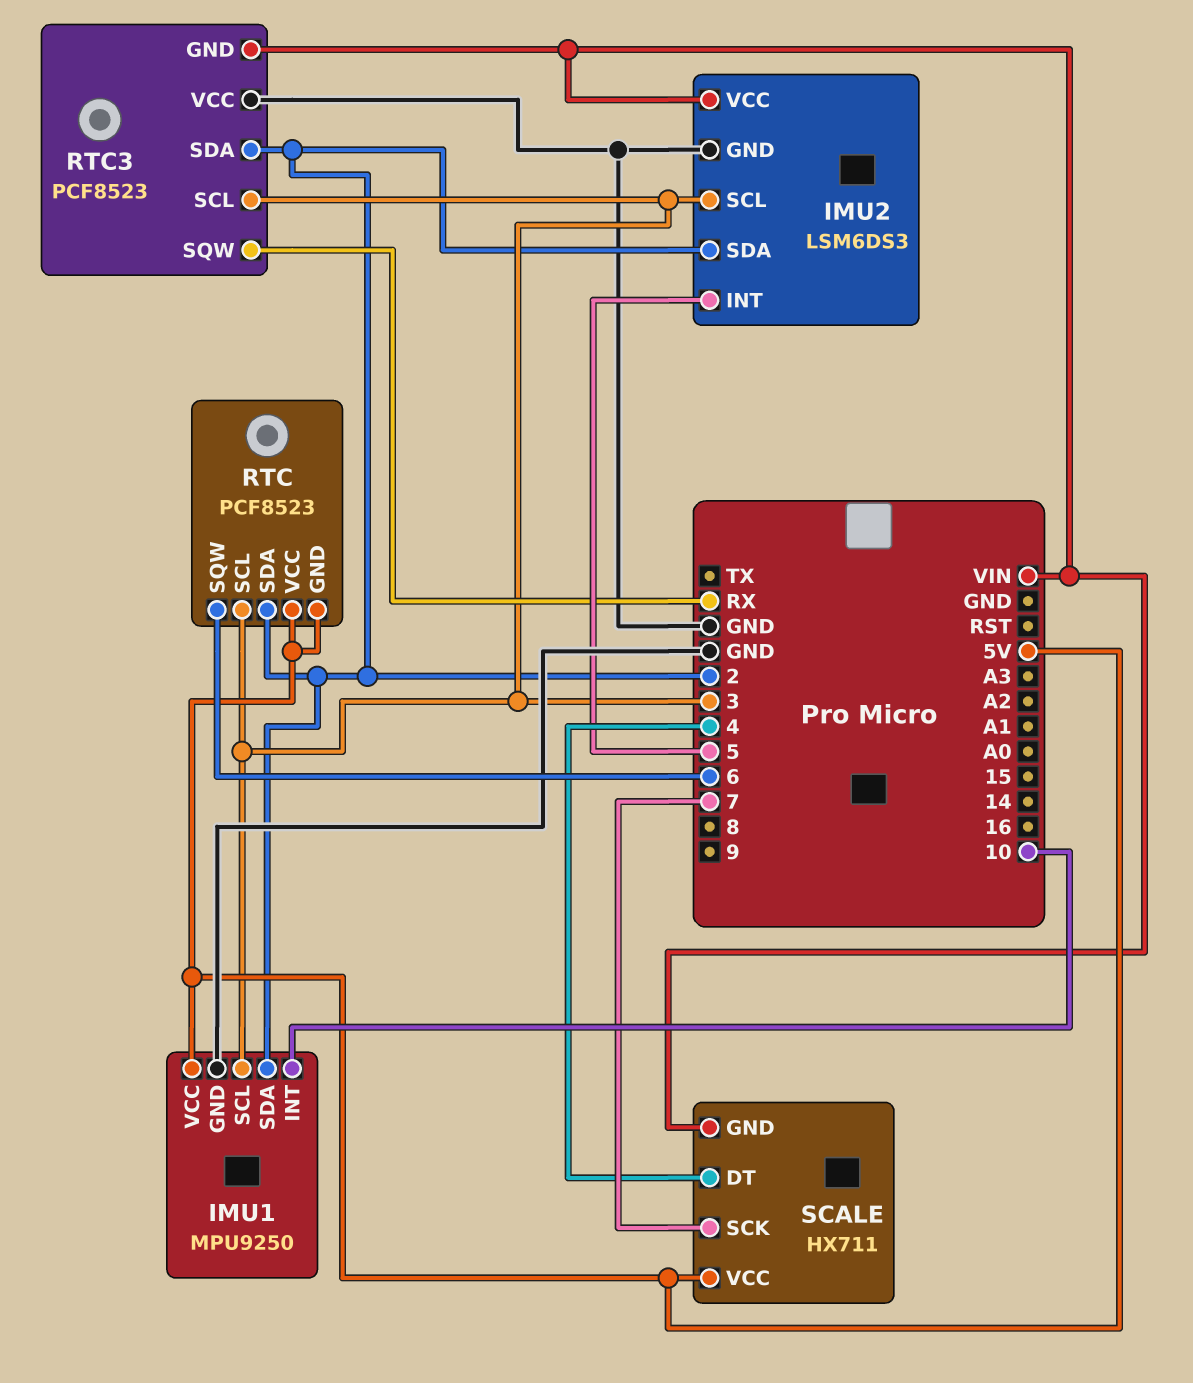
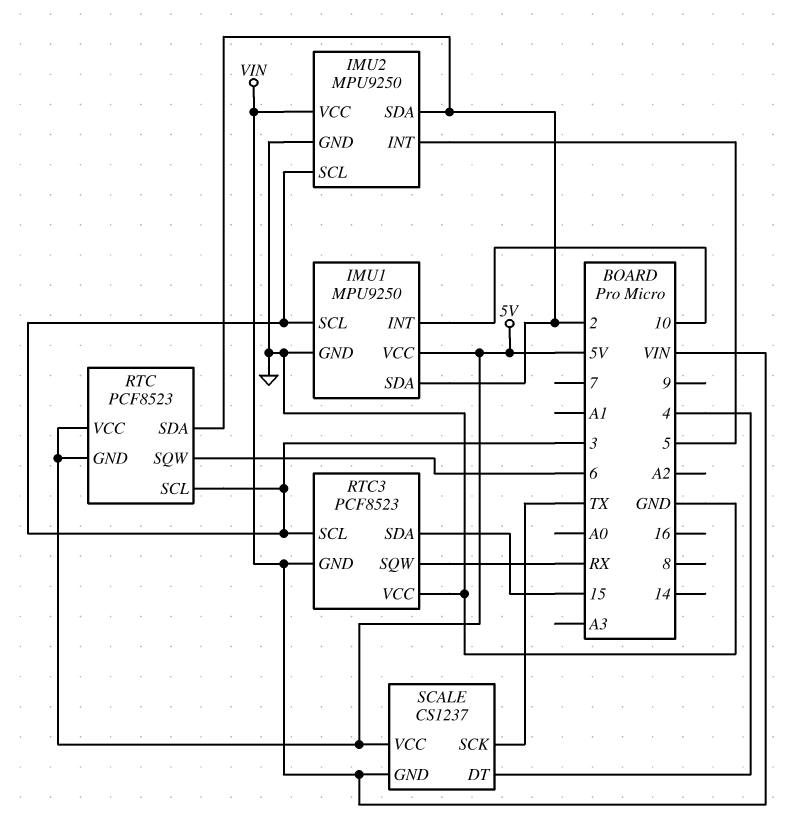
IMU2: LSM6DS3 -> MPU9250
RTC3 pin SDA: 2 -> 15
SCALE: HX711 -> CS1237
SCALE pin SCK: 7 -> TX

